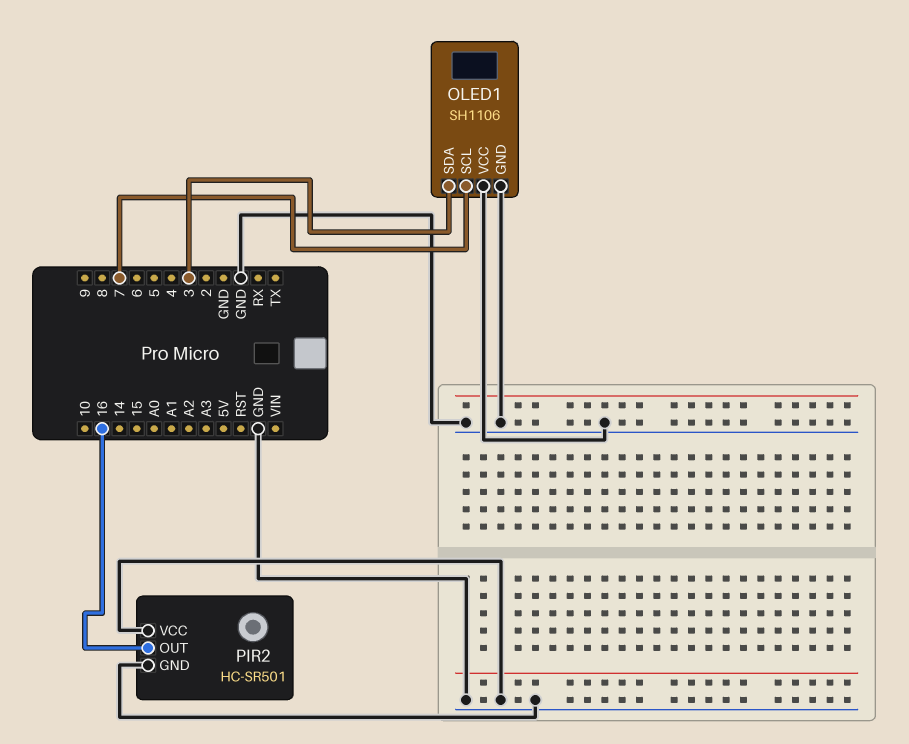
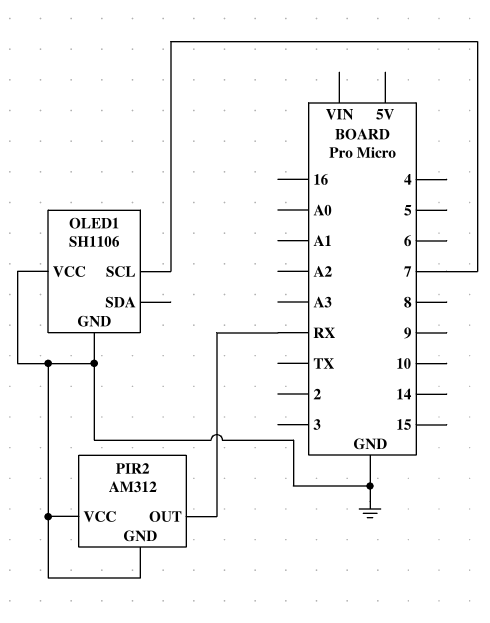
OLED1 pin SDA: 3 -> none
PIR2: HC-SR501 -> AM312
PIR2 pin OUT: 16 -> RX

